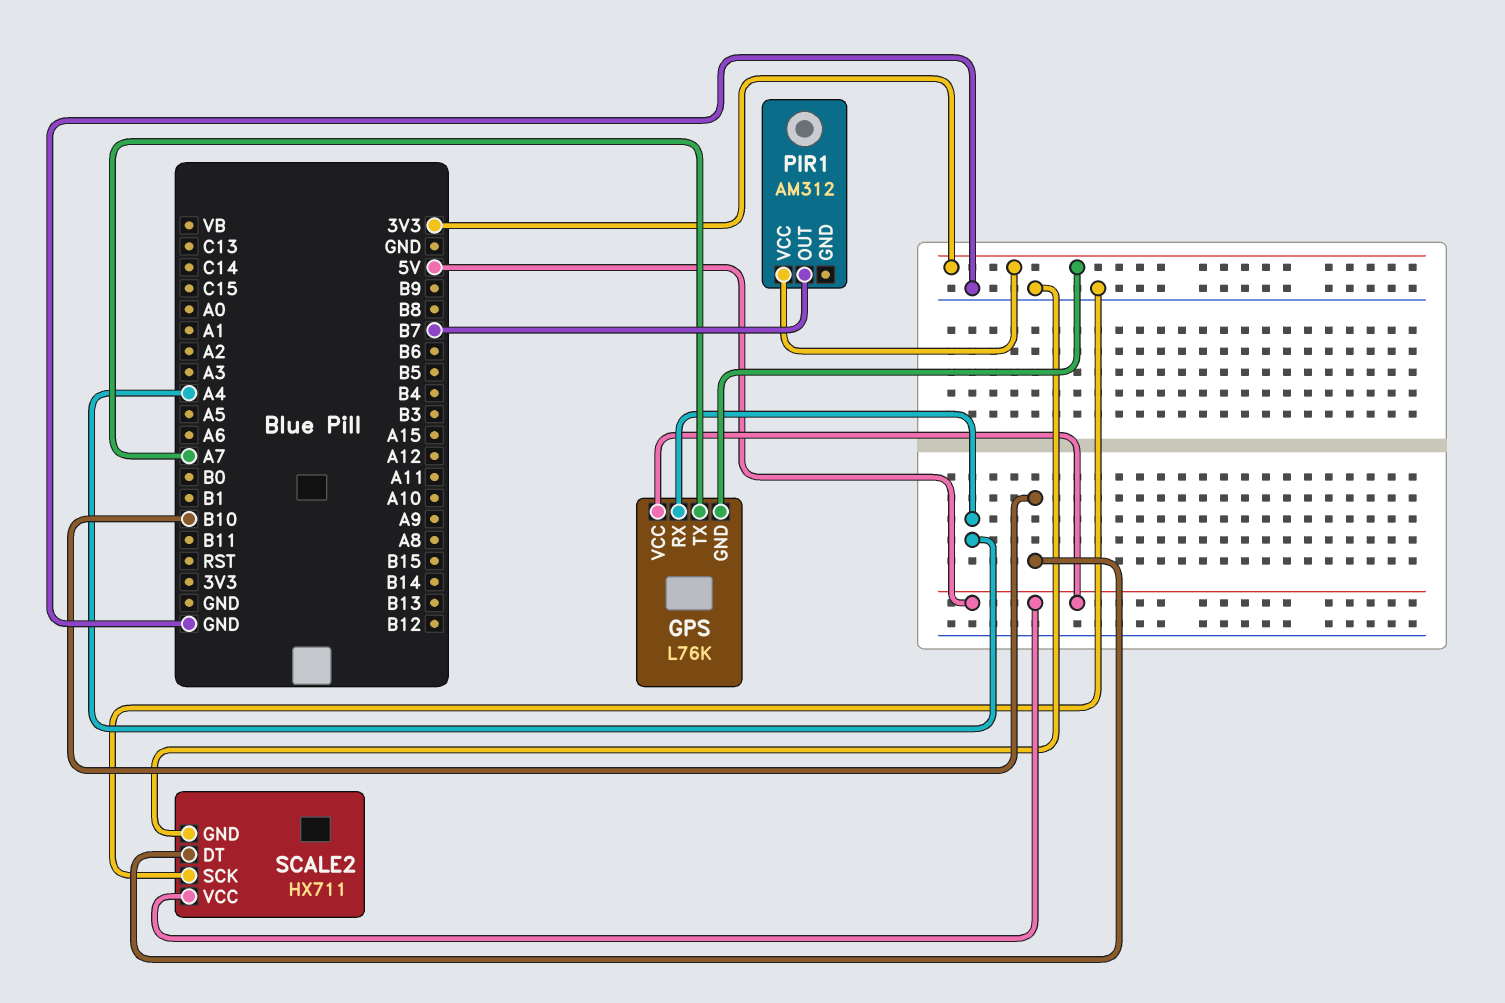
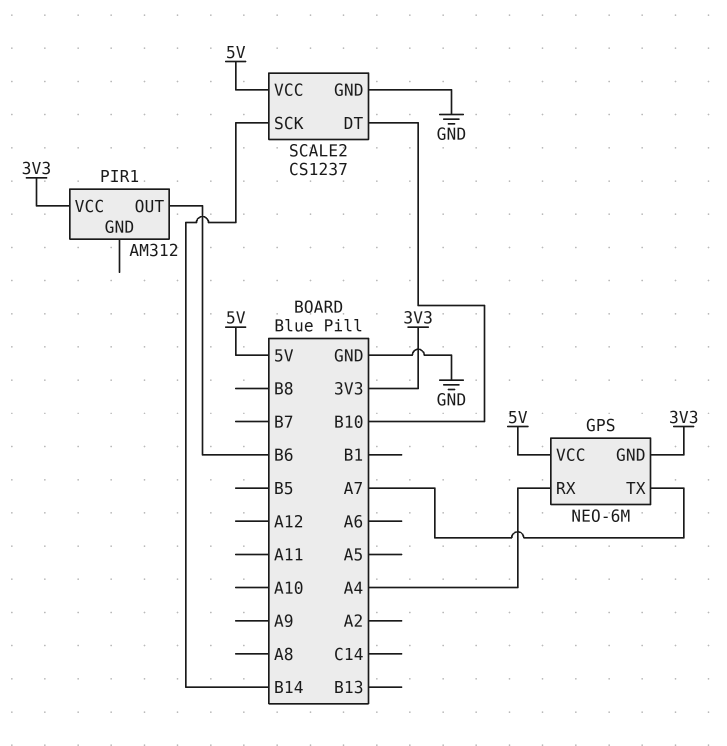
GPS: L76K -> NEO-6M
PIR1 pin OUT: B7 -> B6
SCALE2: HX711 -> CS1237
SCALE2 pin SCK: GND -> B14

